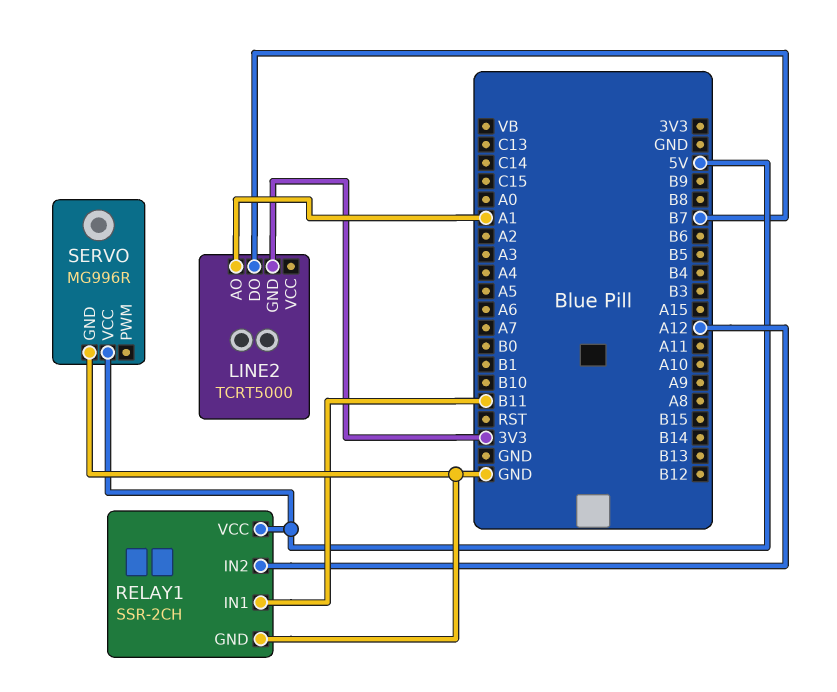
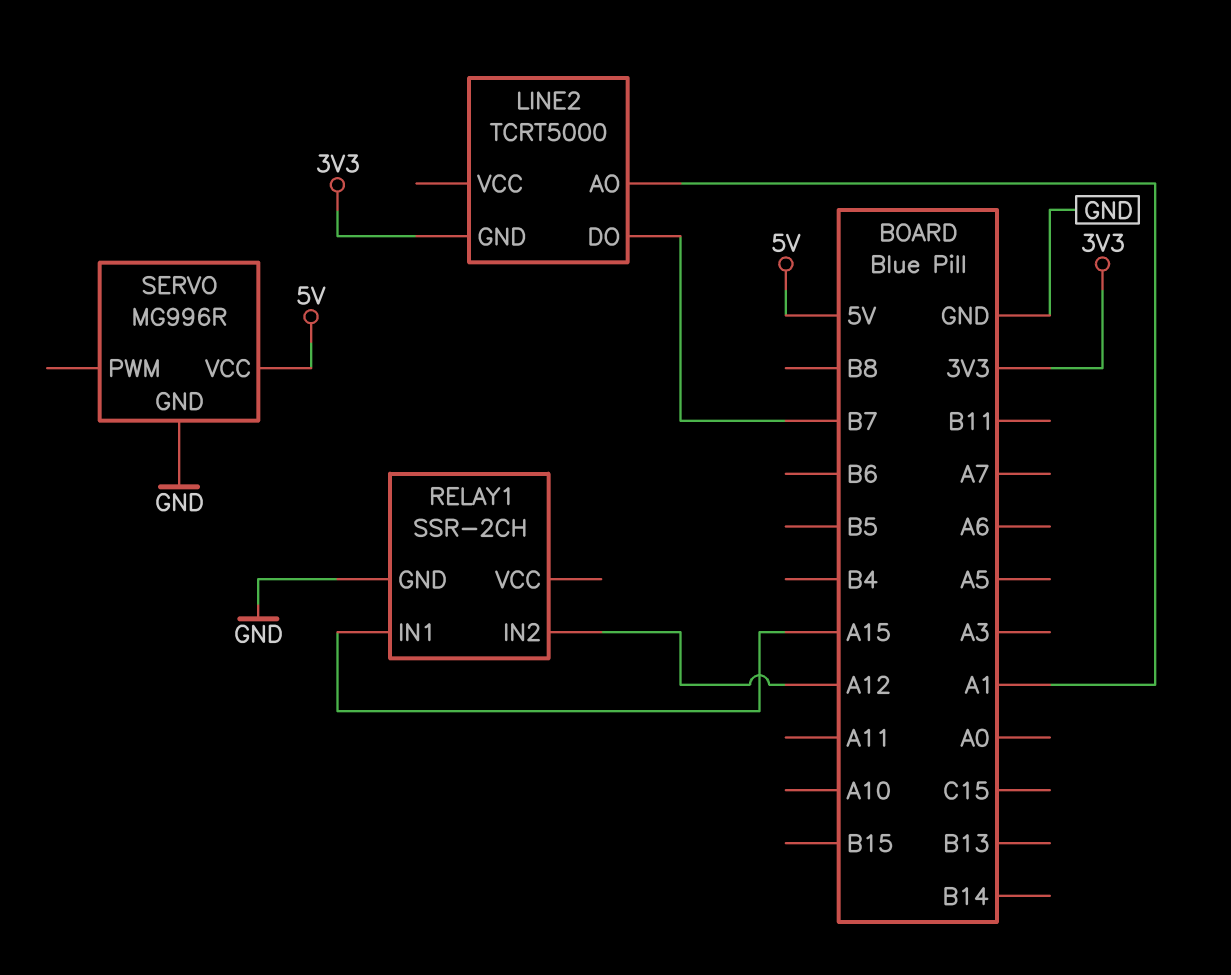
RELAY1 pin IN1: B11 -> A15
RELAY1 pin VCC: 5V -> none

